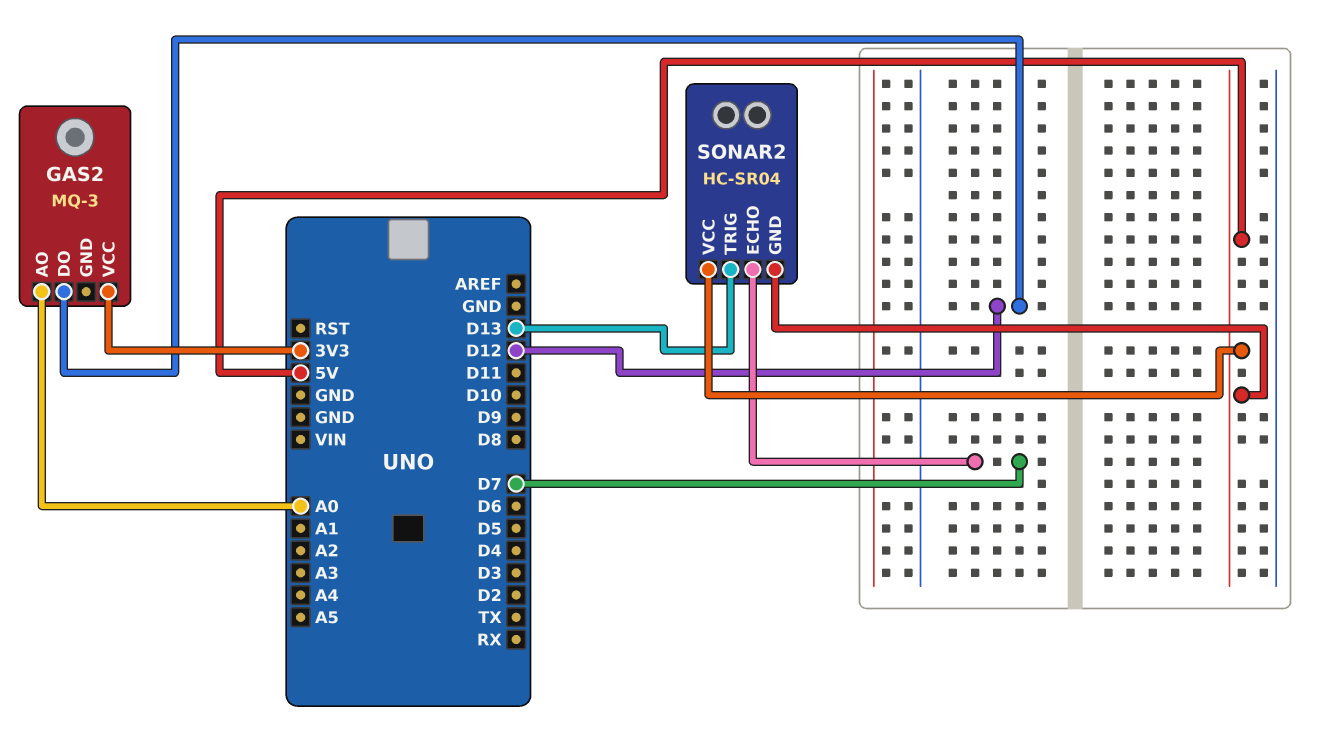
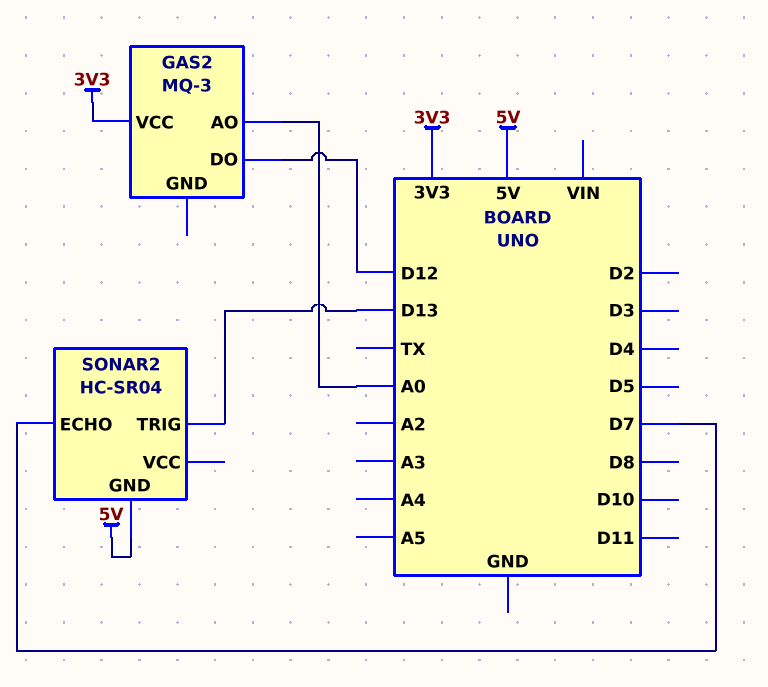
SONAR2 pin VCC: 5V -> none

